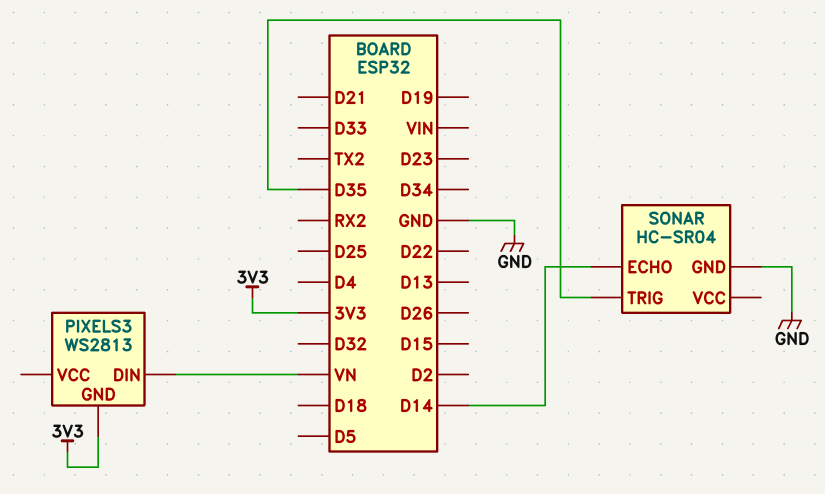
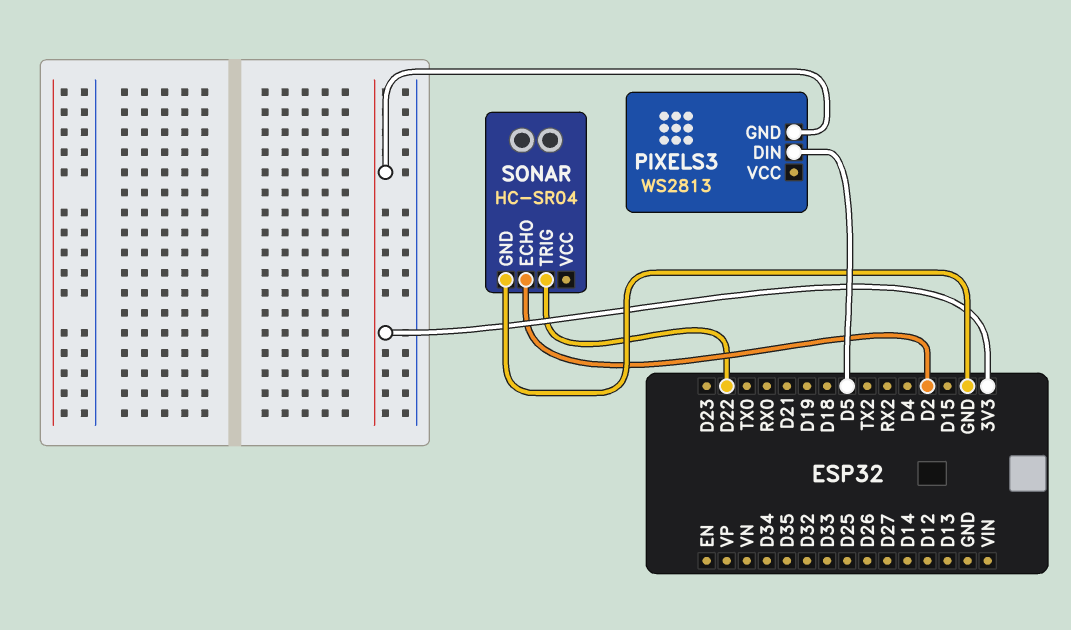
PIXELS3 pin DIN: VN -> D5
SONAR pin ECHO: D14 -> D2
SONAR pin TRIG: D35 -> D22

